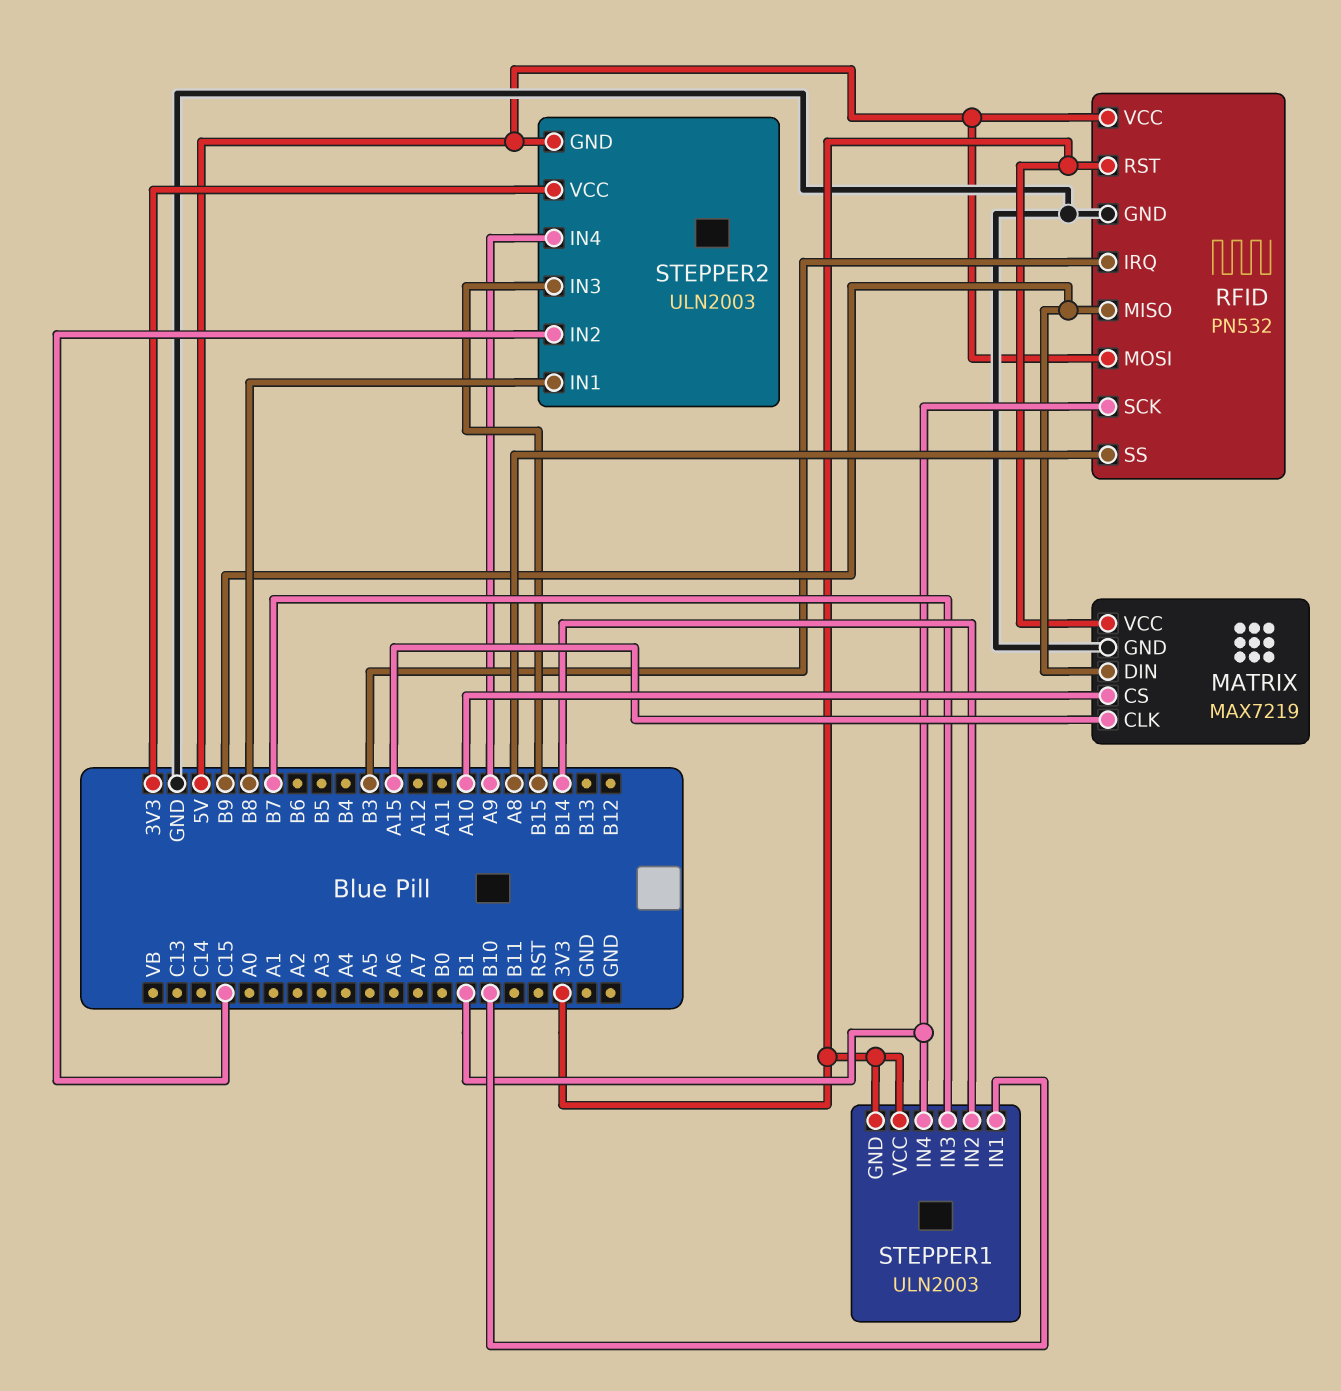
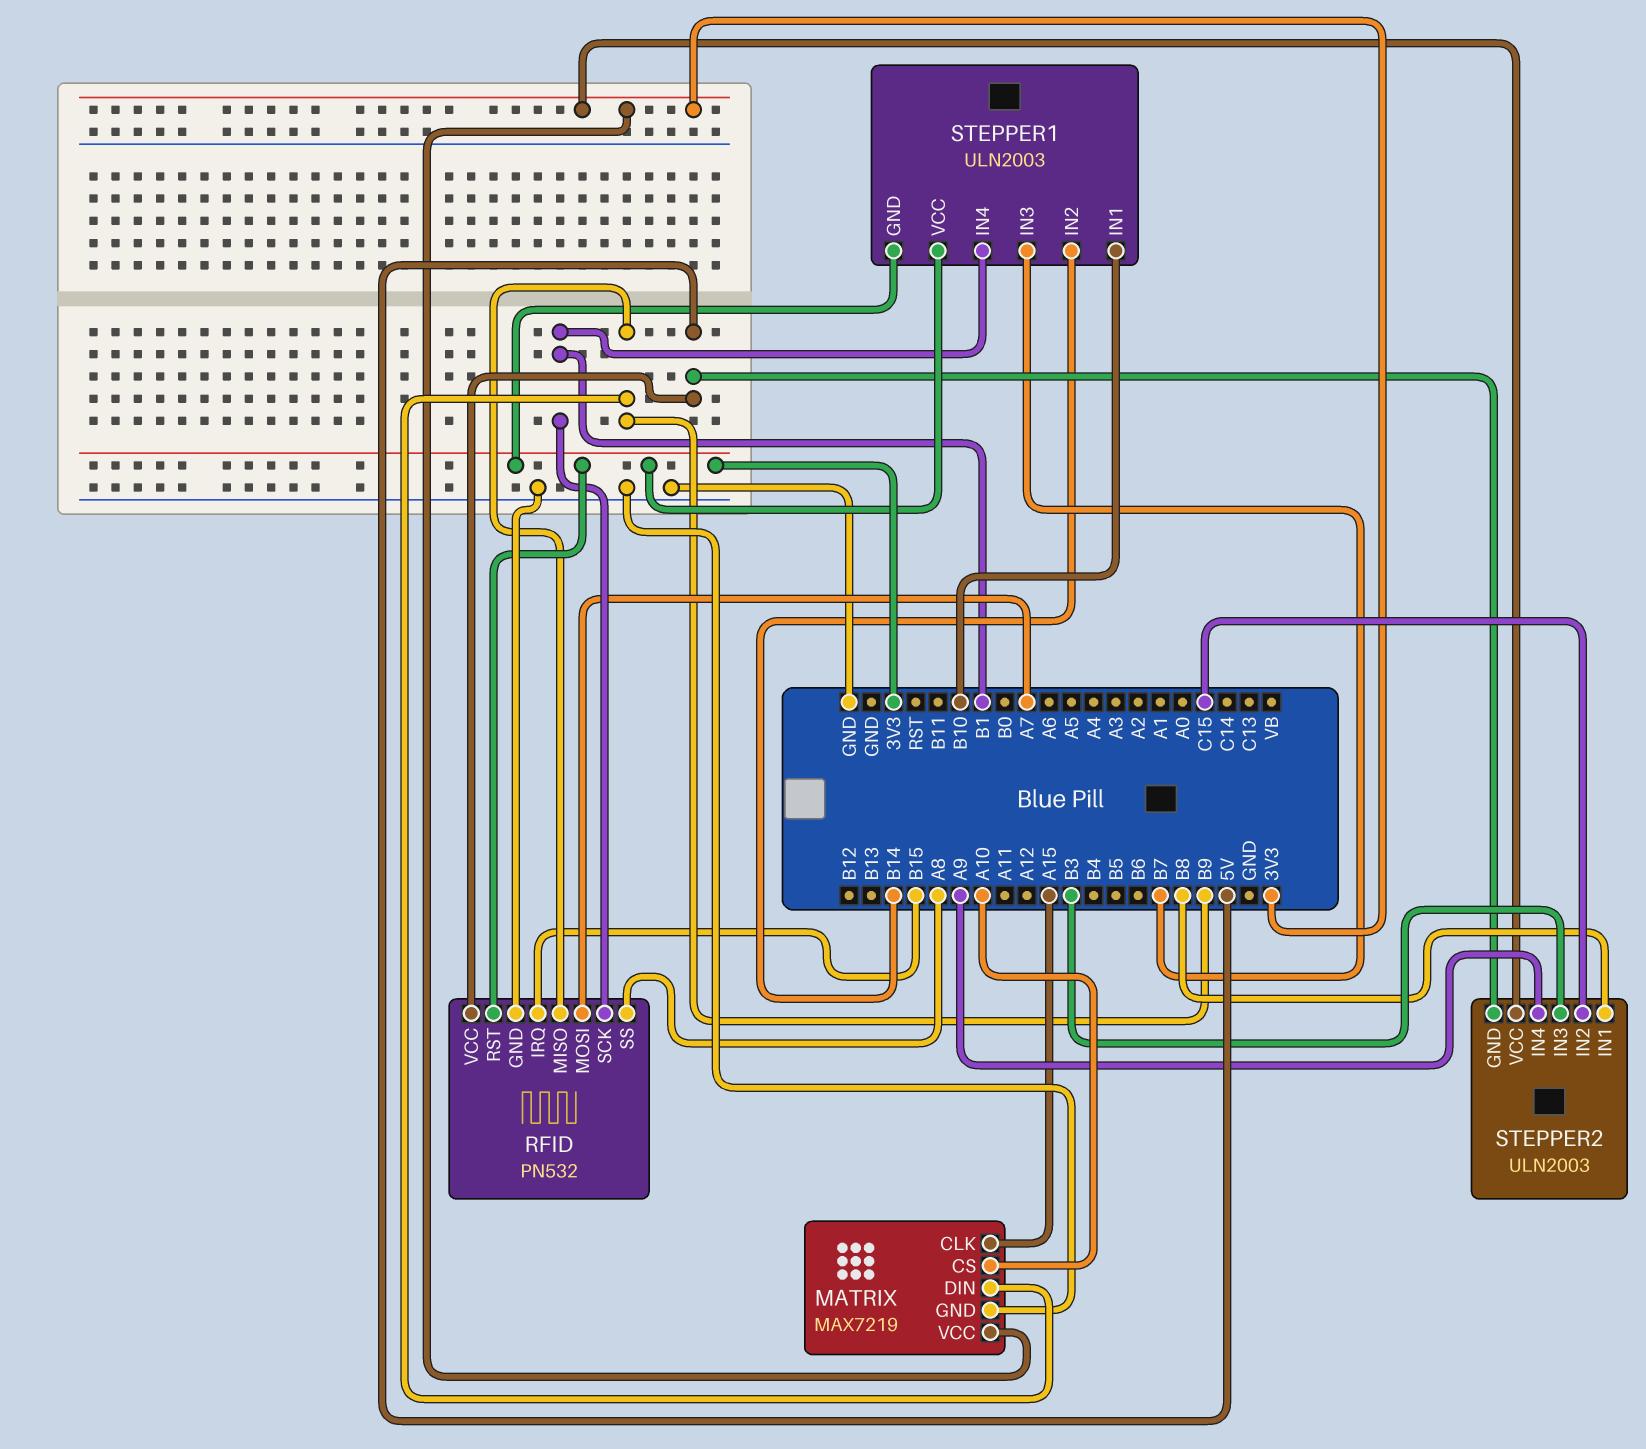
RFID pin IRQ: B3 -> B15
RFID pin MOSI: 5V -> A7
STEPPER2 pin IN3: B15 -> B3

